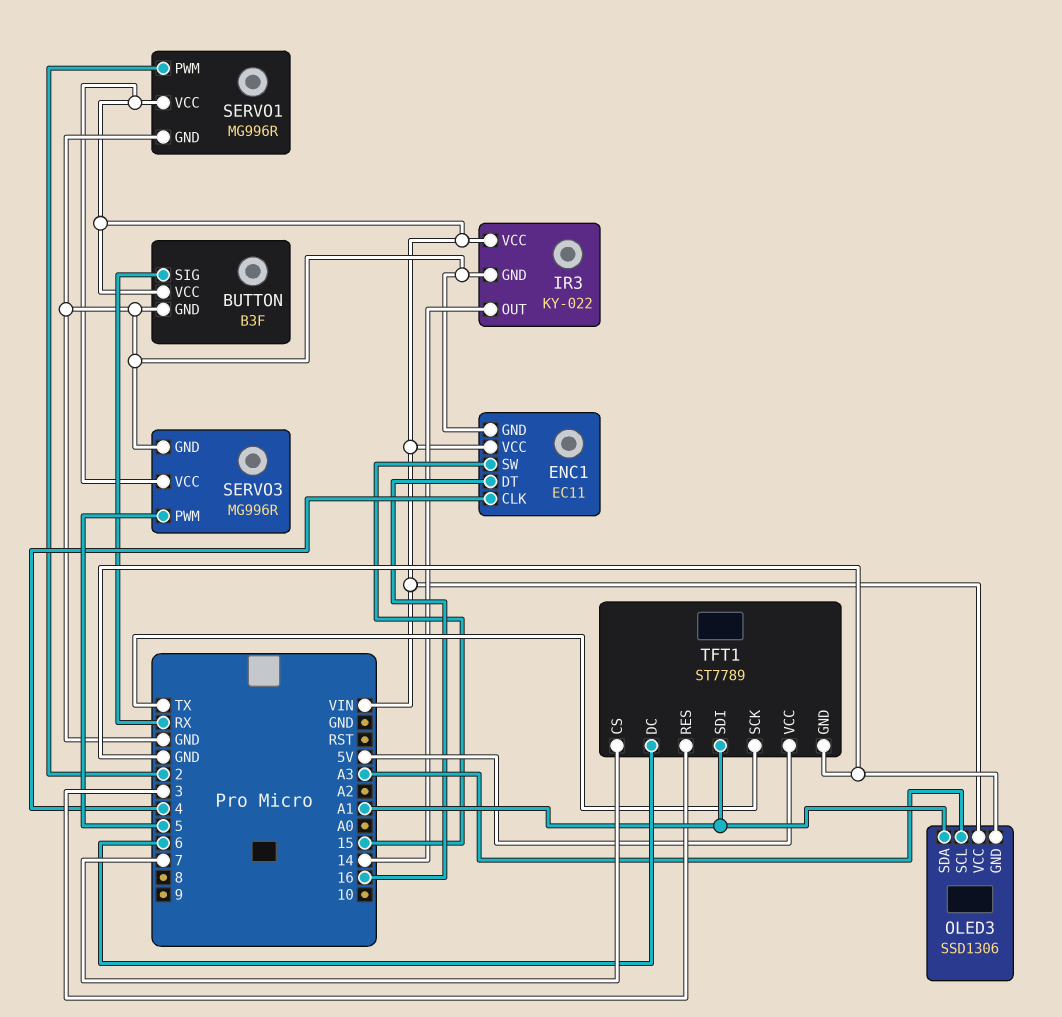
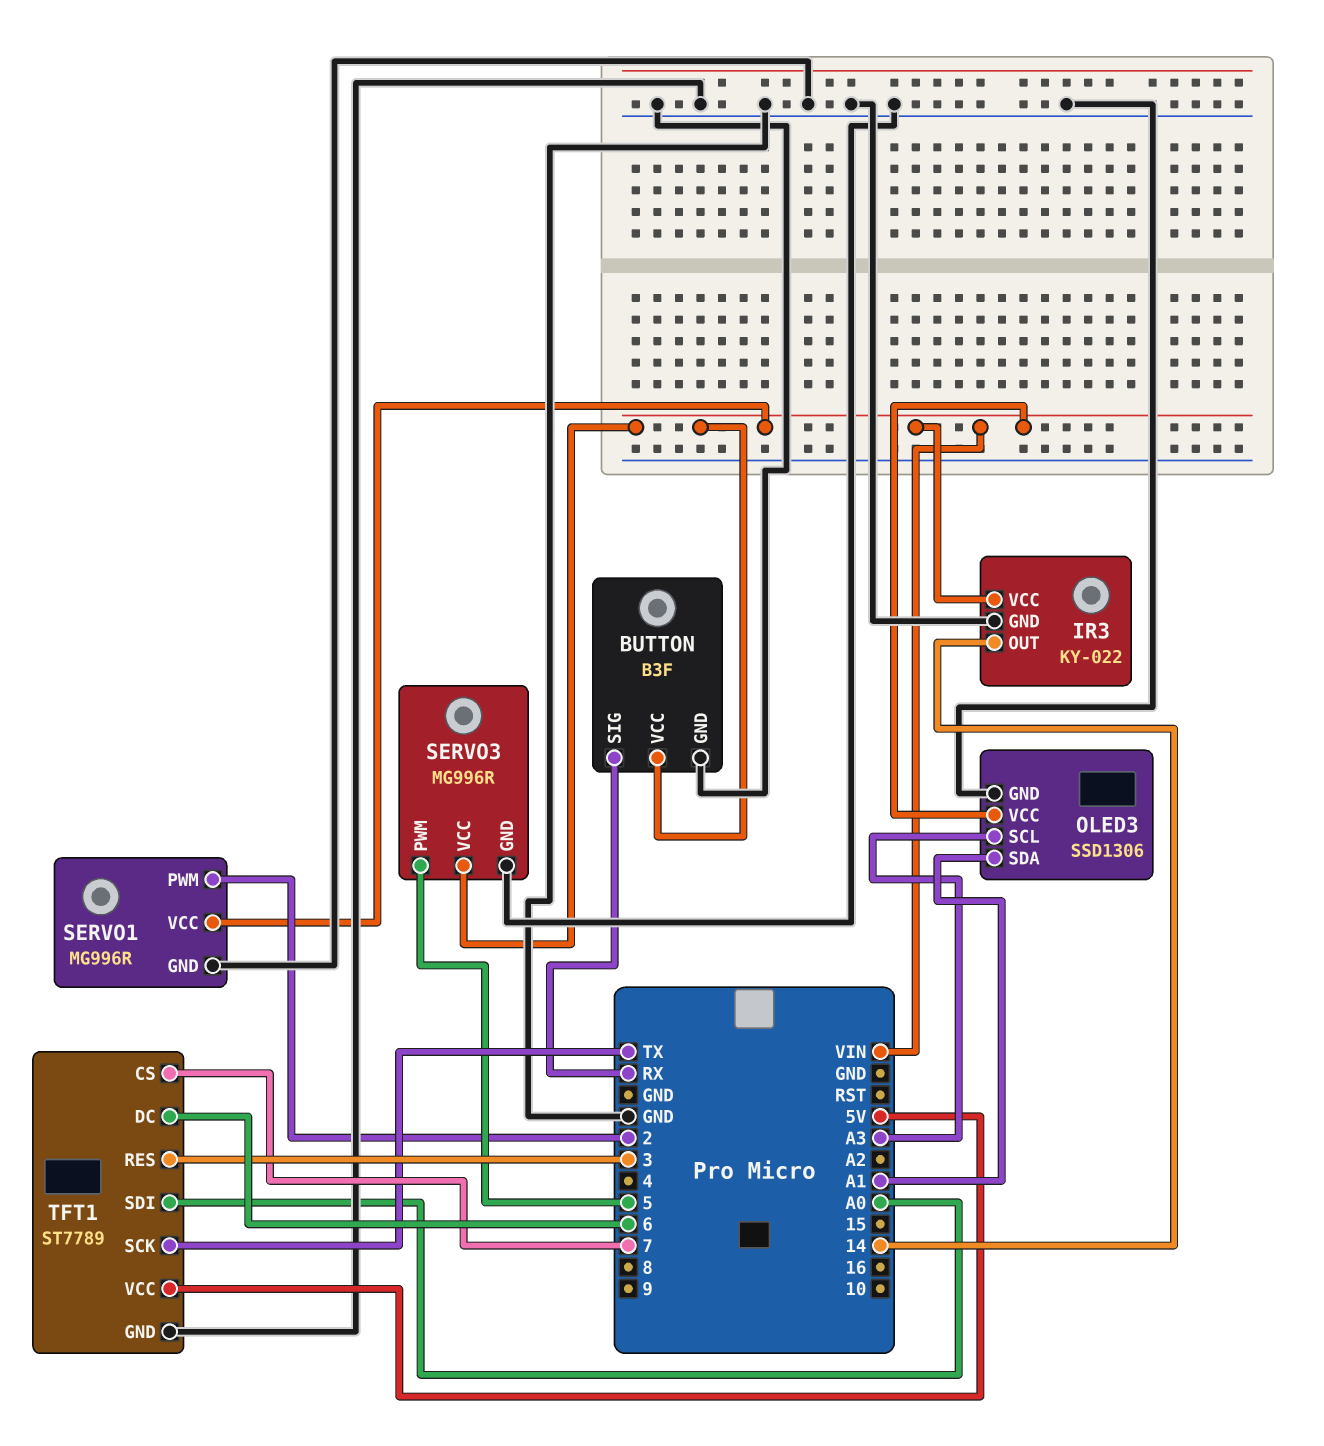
ENC1: EC11 -> none
ENC1 pin CLK: 4 -> none
ENC1 pin DT: 16 -> none
ENC1 pin GND: GND -> none
ENC1 pin SW: 15 -> none
ENC1 pin VCC: VIN -> none
TFT1 pin SDI: A1 -> A0

